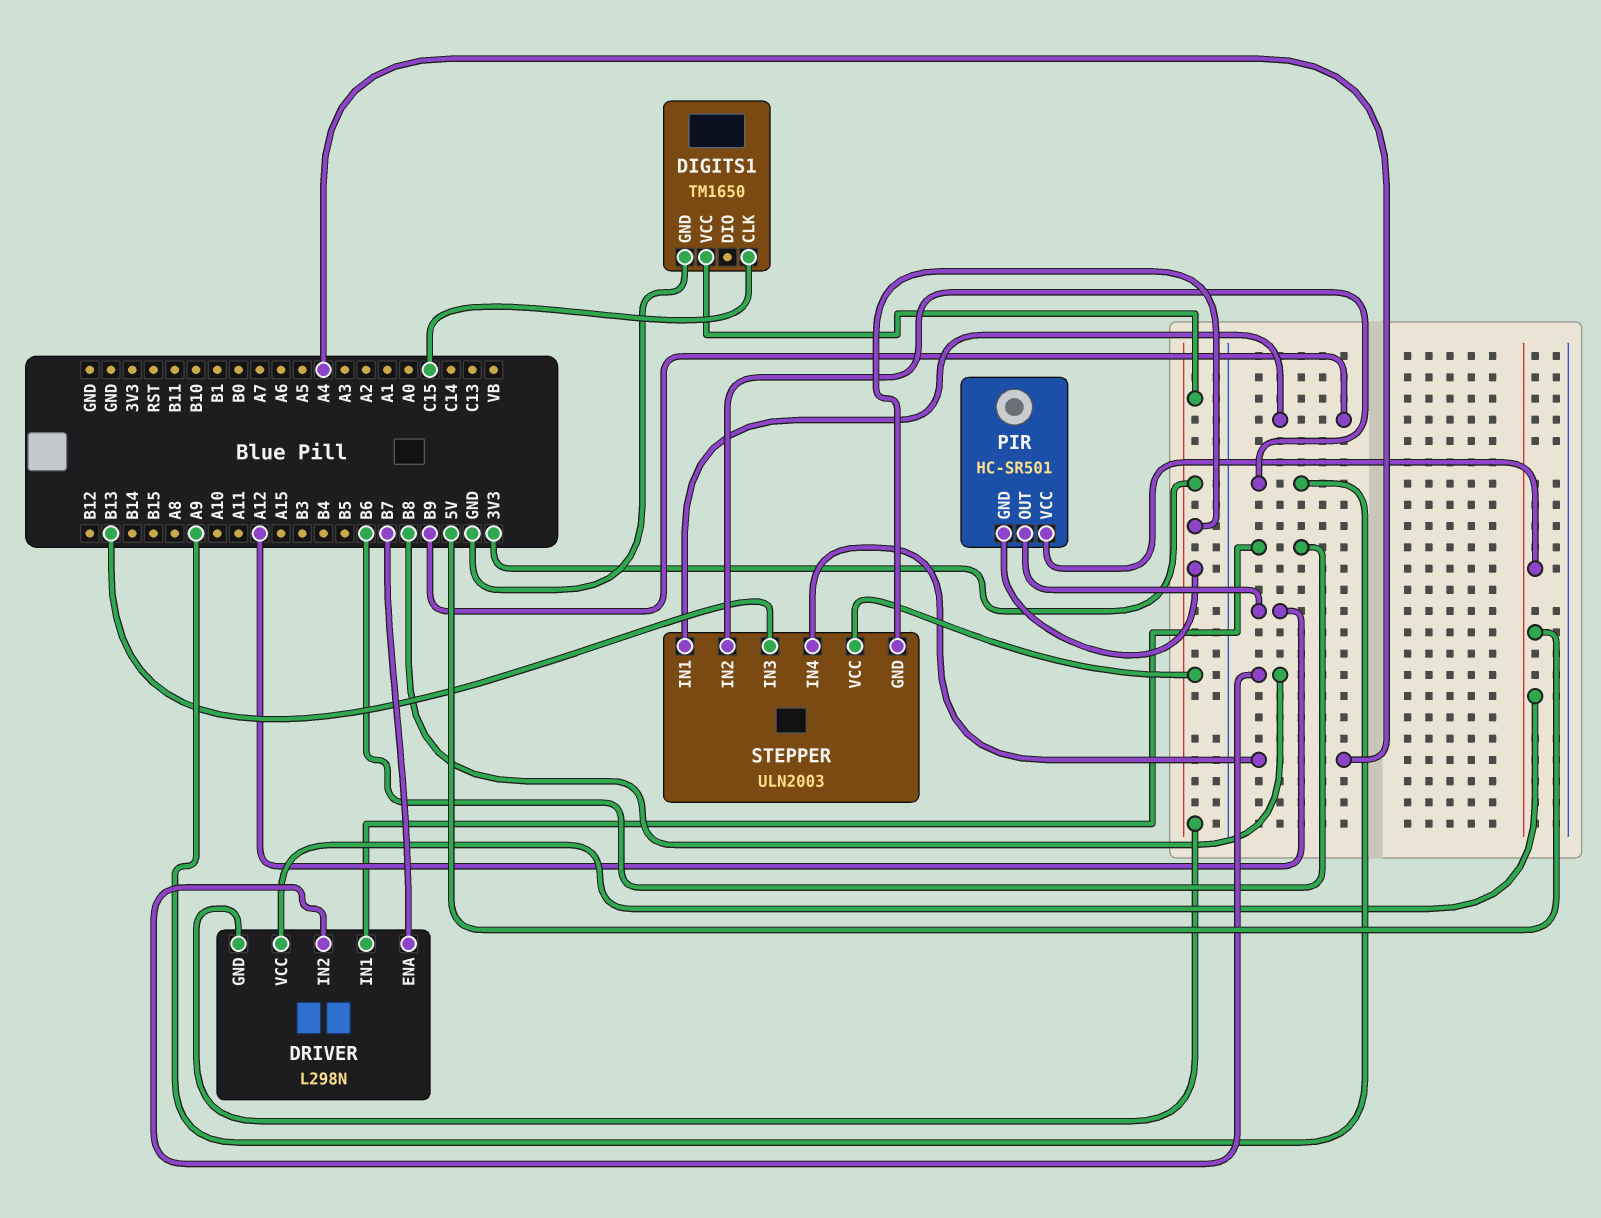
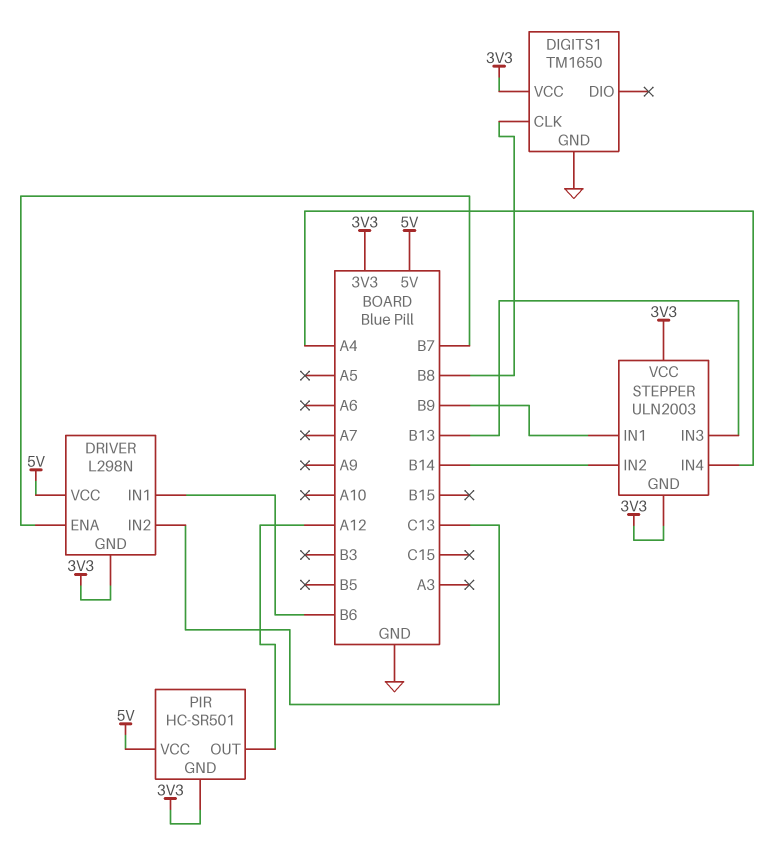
DIGITS1 pin CLK: C15 -> B8
DRIVER pin IN2: B8 -> C13
STEPPER pin IN2: A9 -> B14

